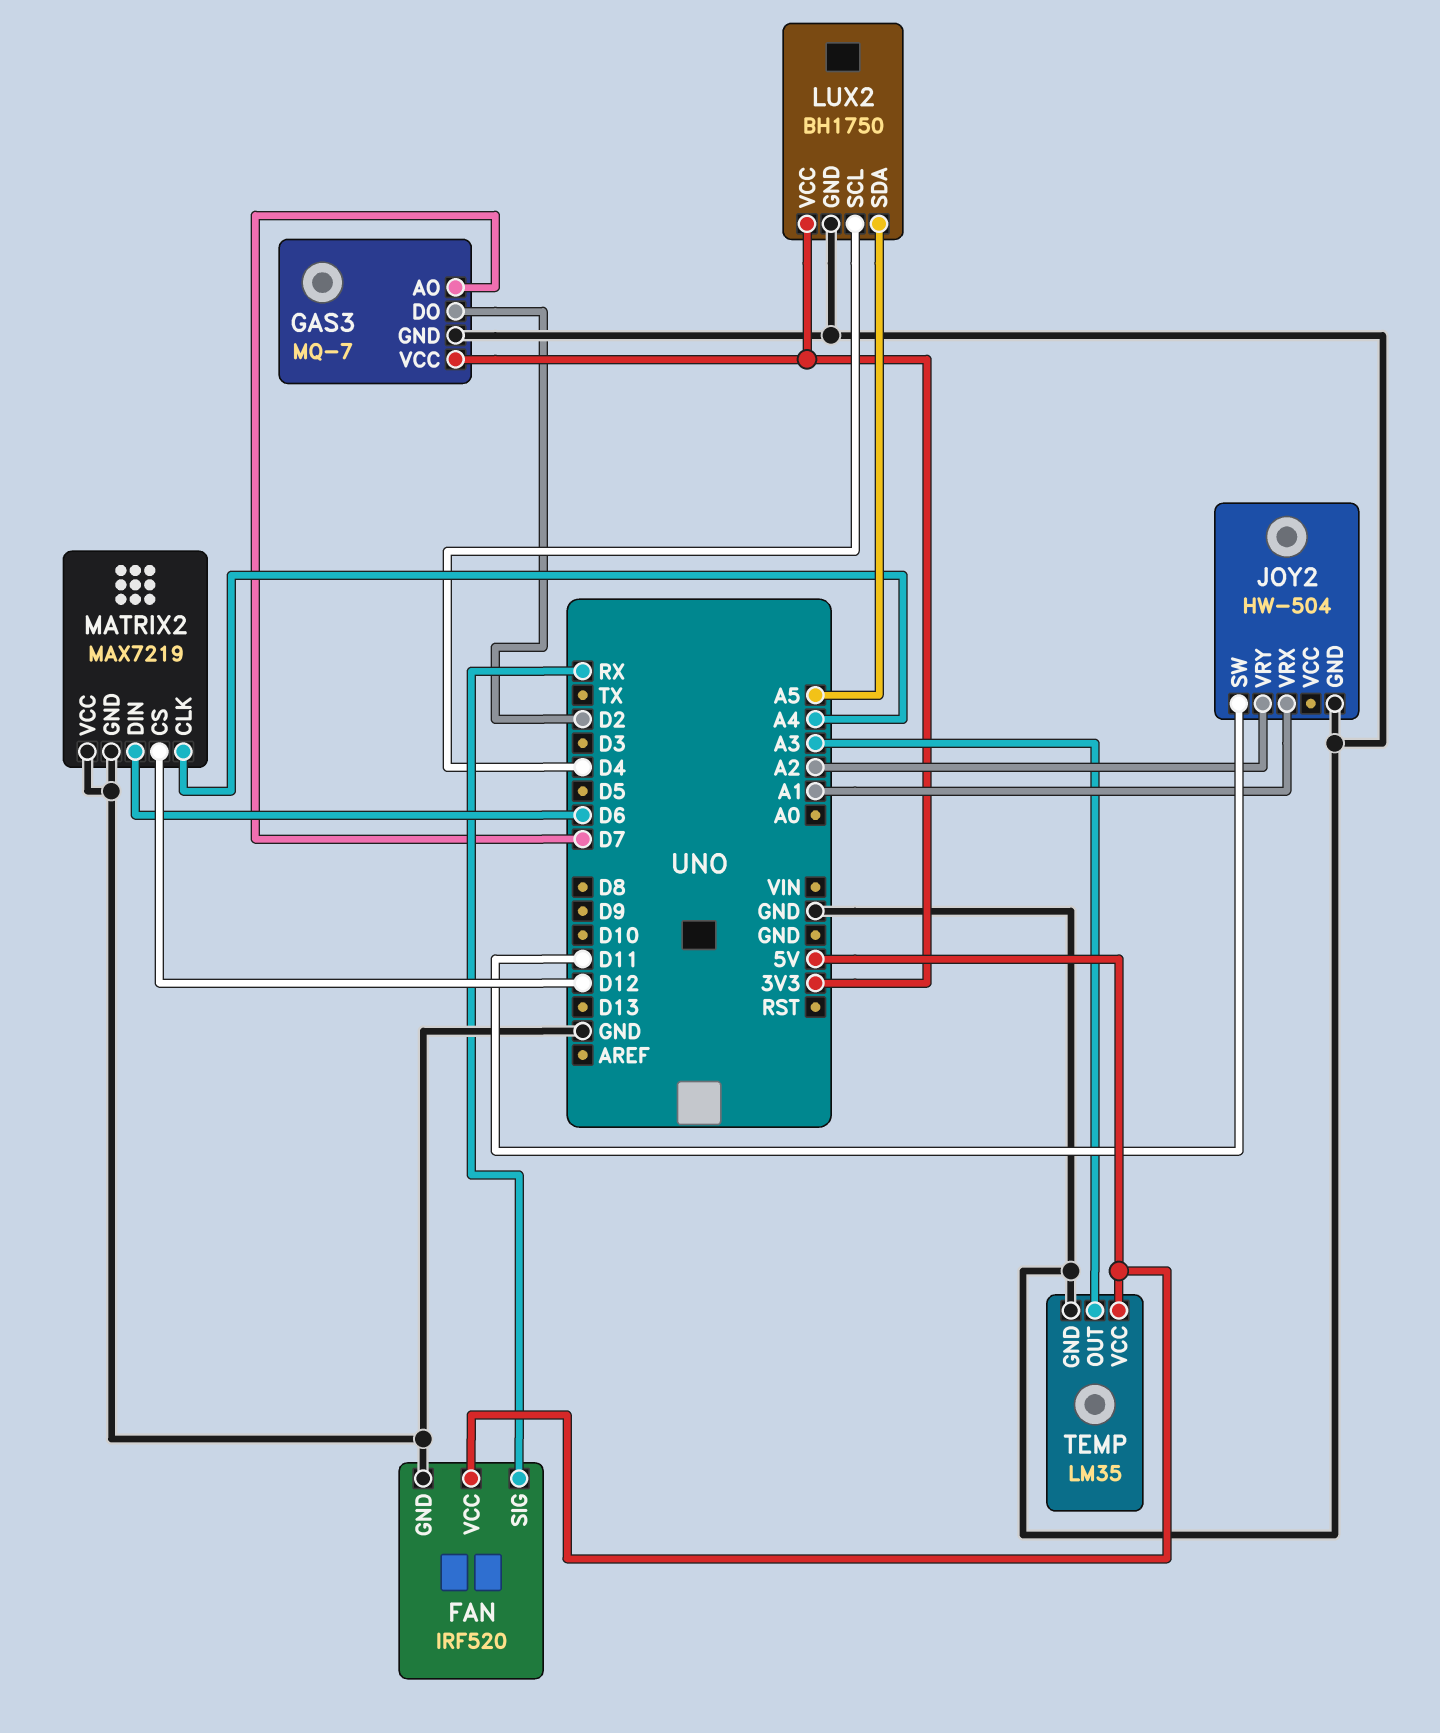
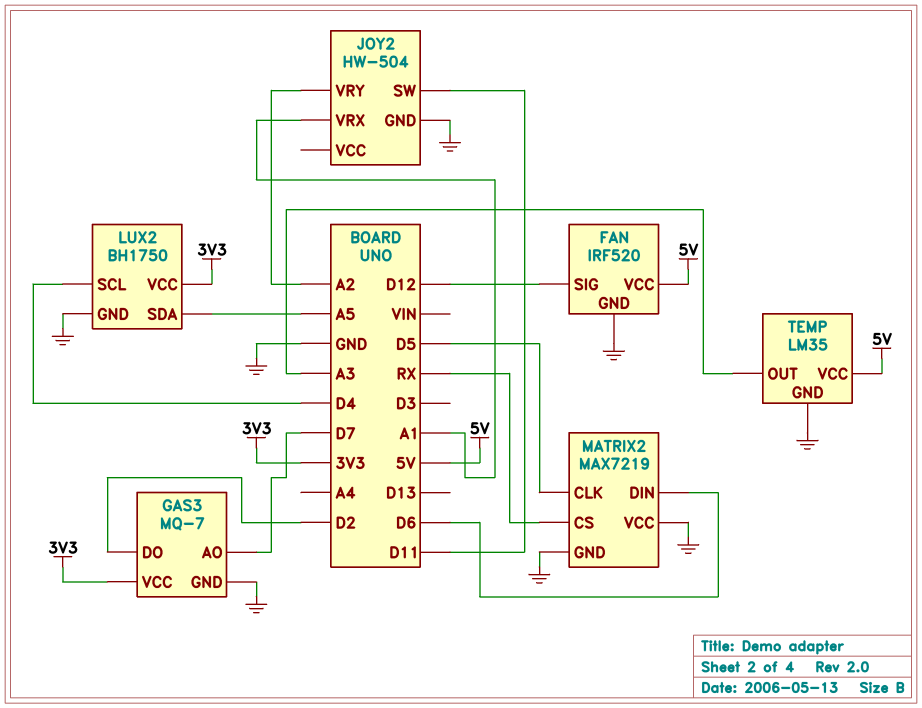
FAN pin SIG: RX -> D12
MATRIX2 pin CLK: A4 -> D5
MATRIX2 pin CS: D12 -> RX

